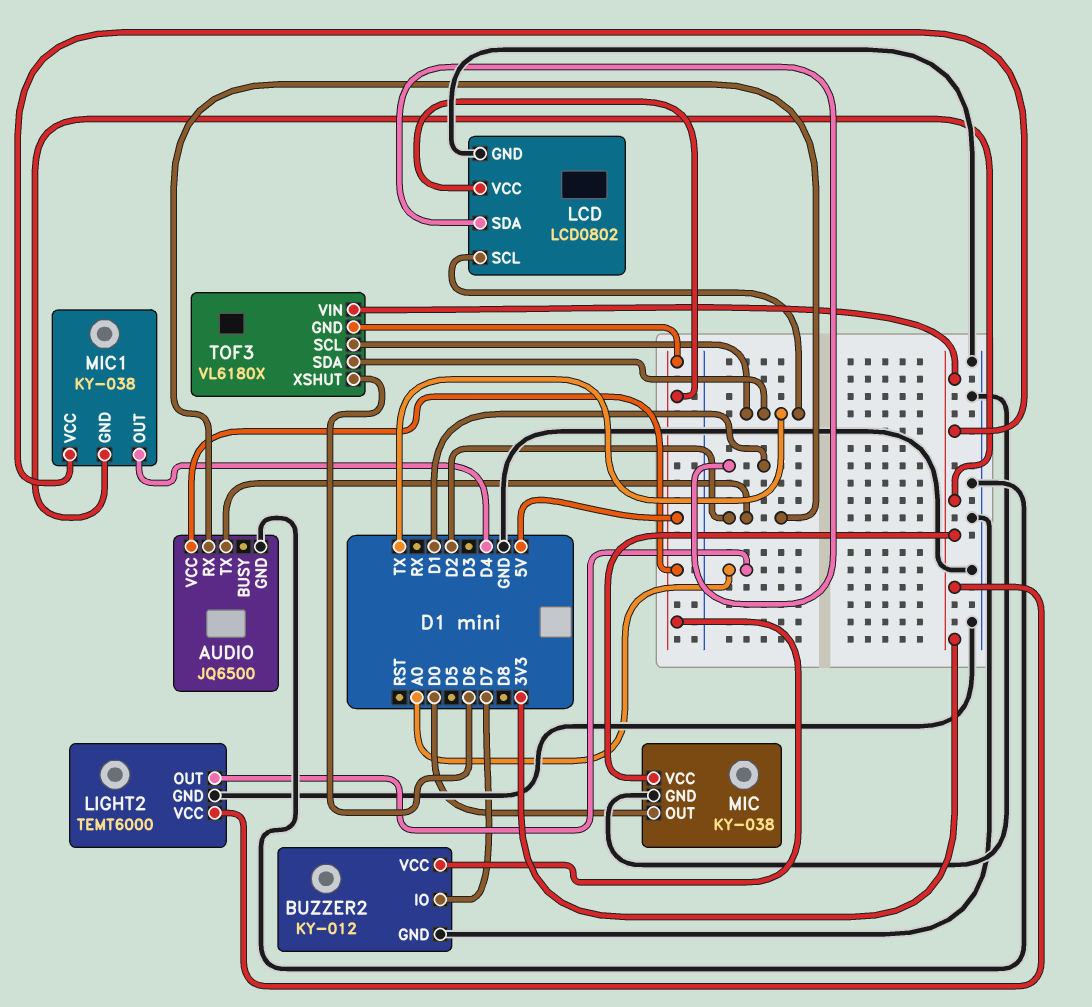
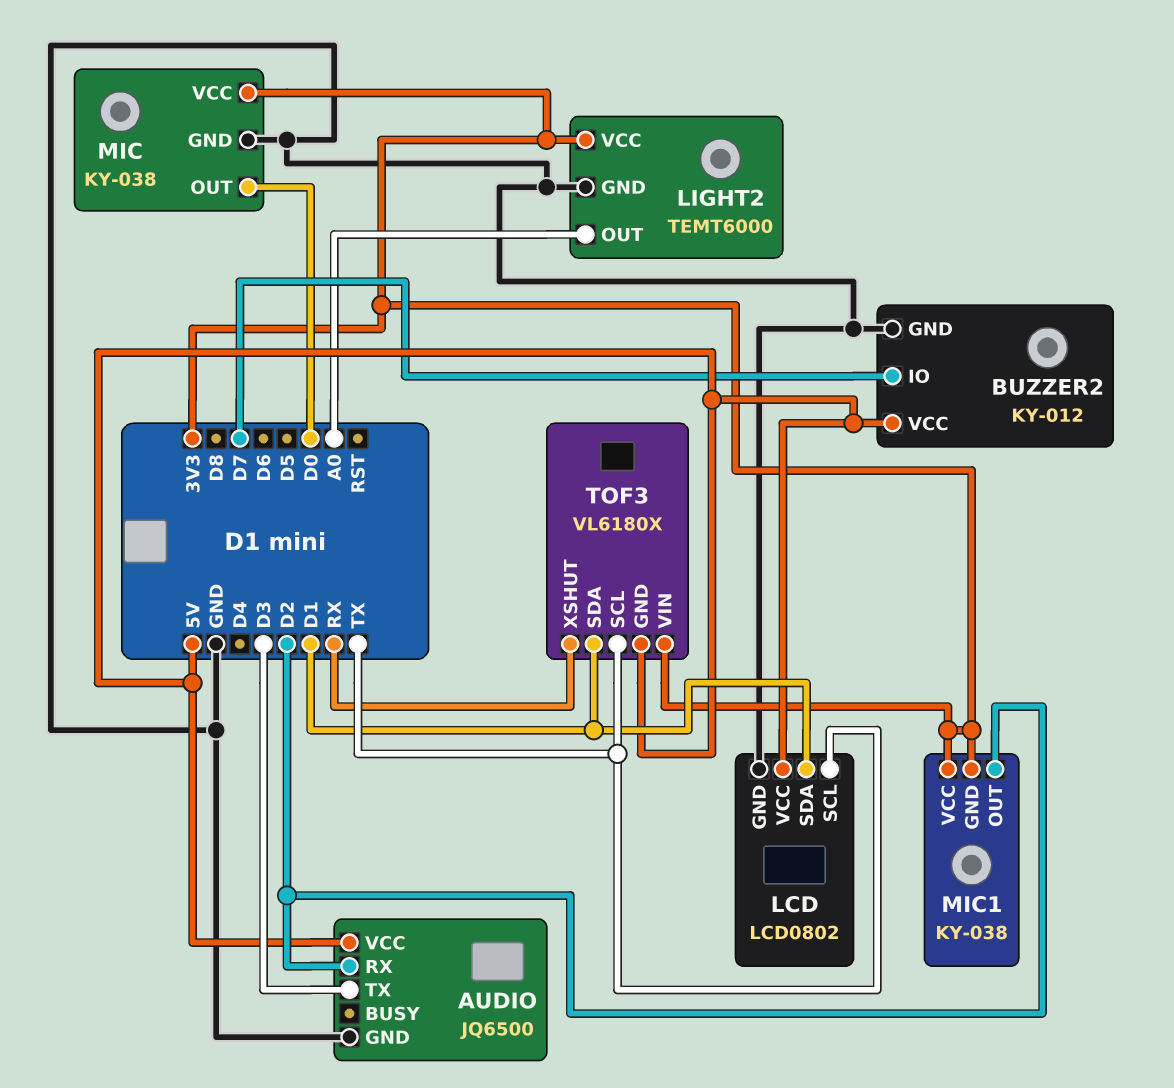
AUDIO pin TX: D2 -> D3
MIC1 pin OUT: D4 -> D2
TOF3 pin SDA: TX -> D1
TOF3 pin XSHUT: D6 -> RX

